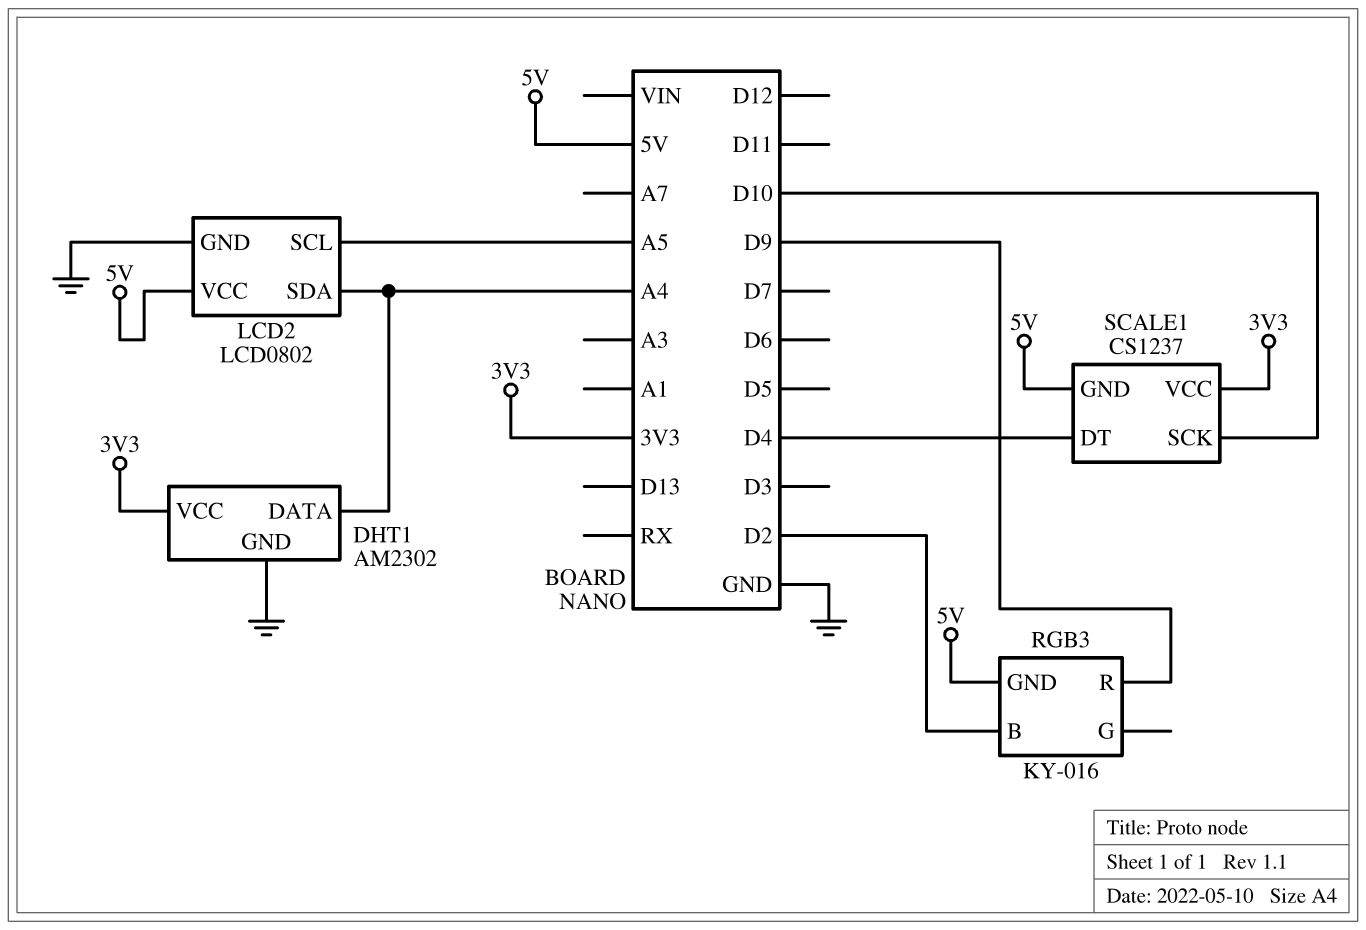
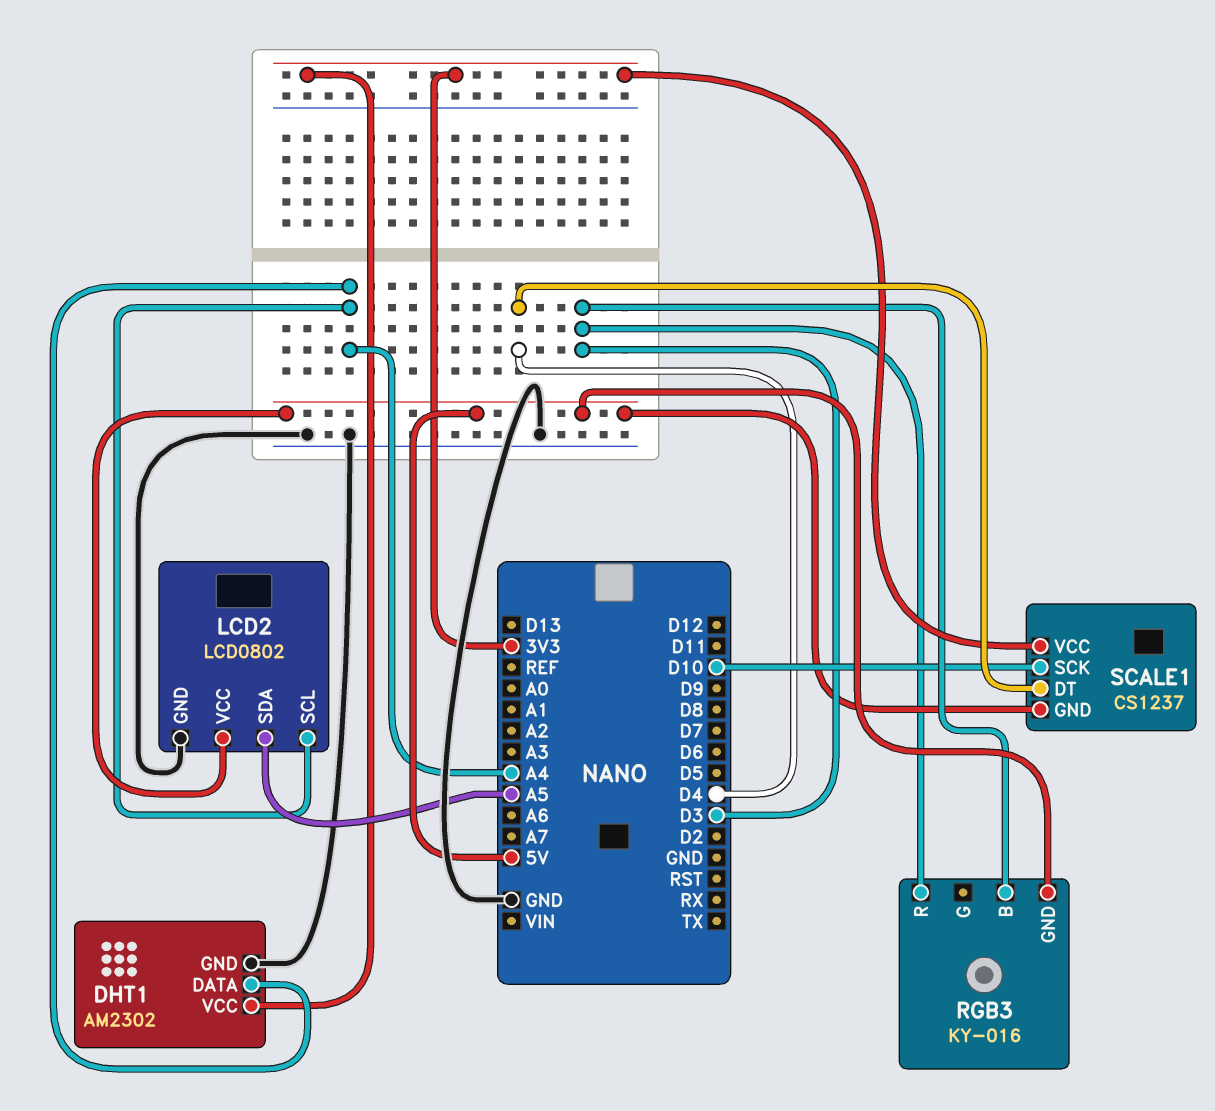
LCD2 pin SCL: A5 -> A4
LCD2 pin SDA: A4 -> A5
RGB3 pin B: D2 -> D3
RGB3 pin R: D9 -> D3

